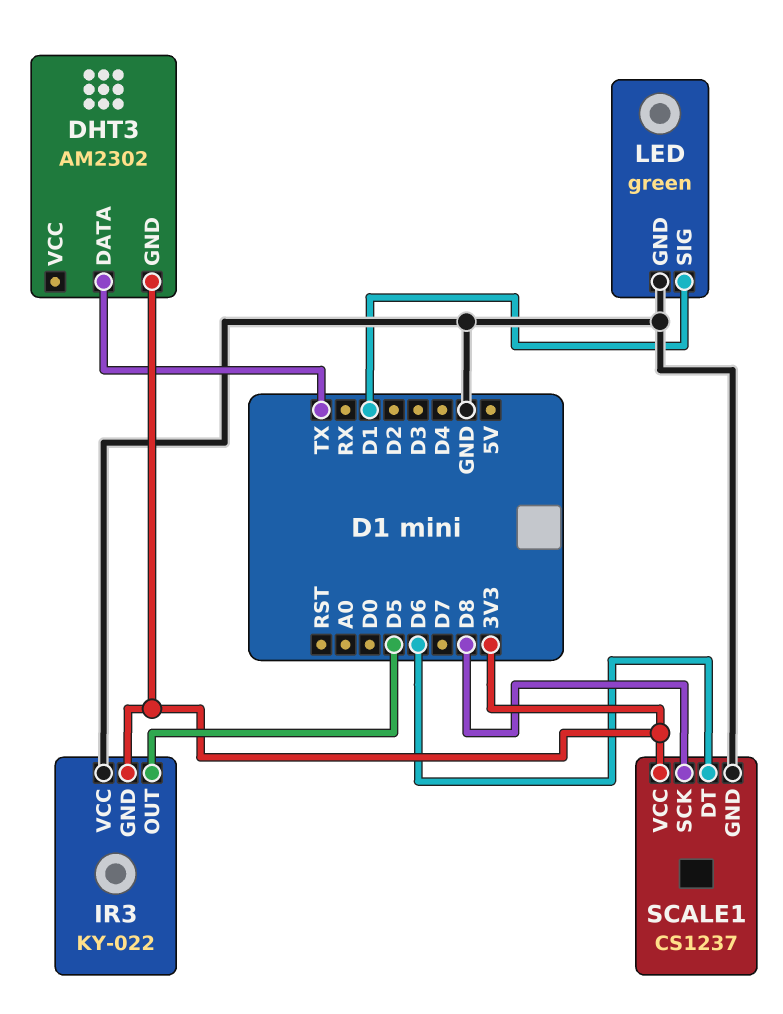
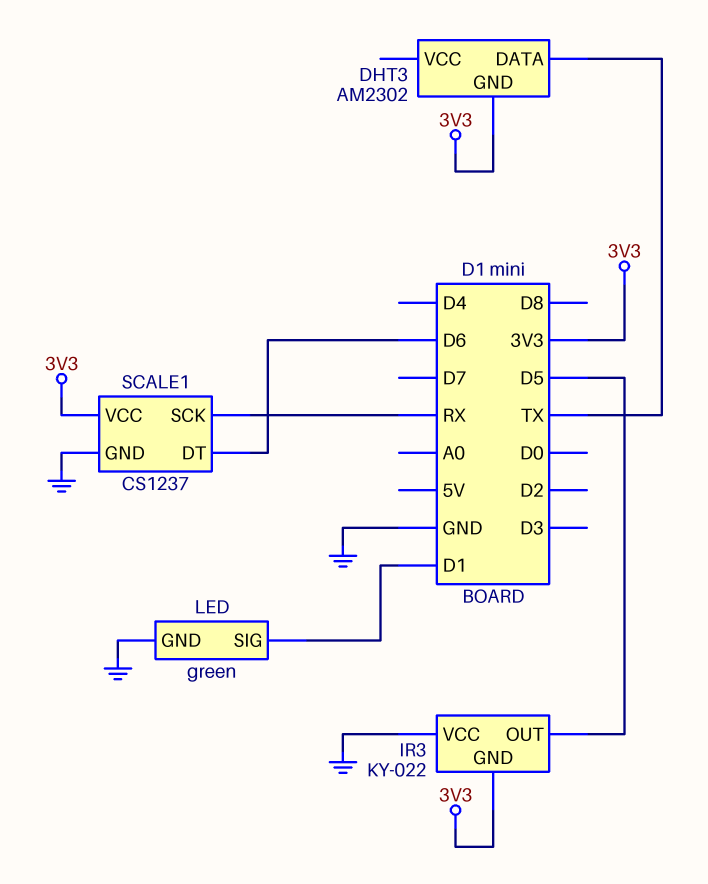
SCALE1 pin SCK: D8 -> RX

